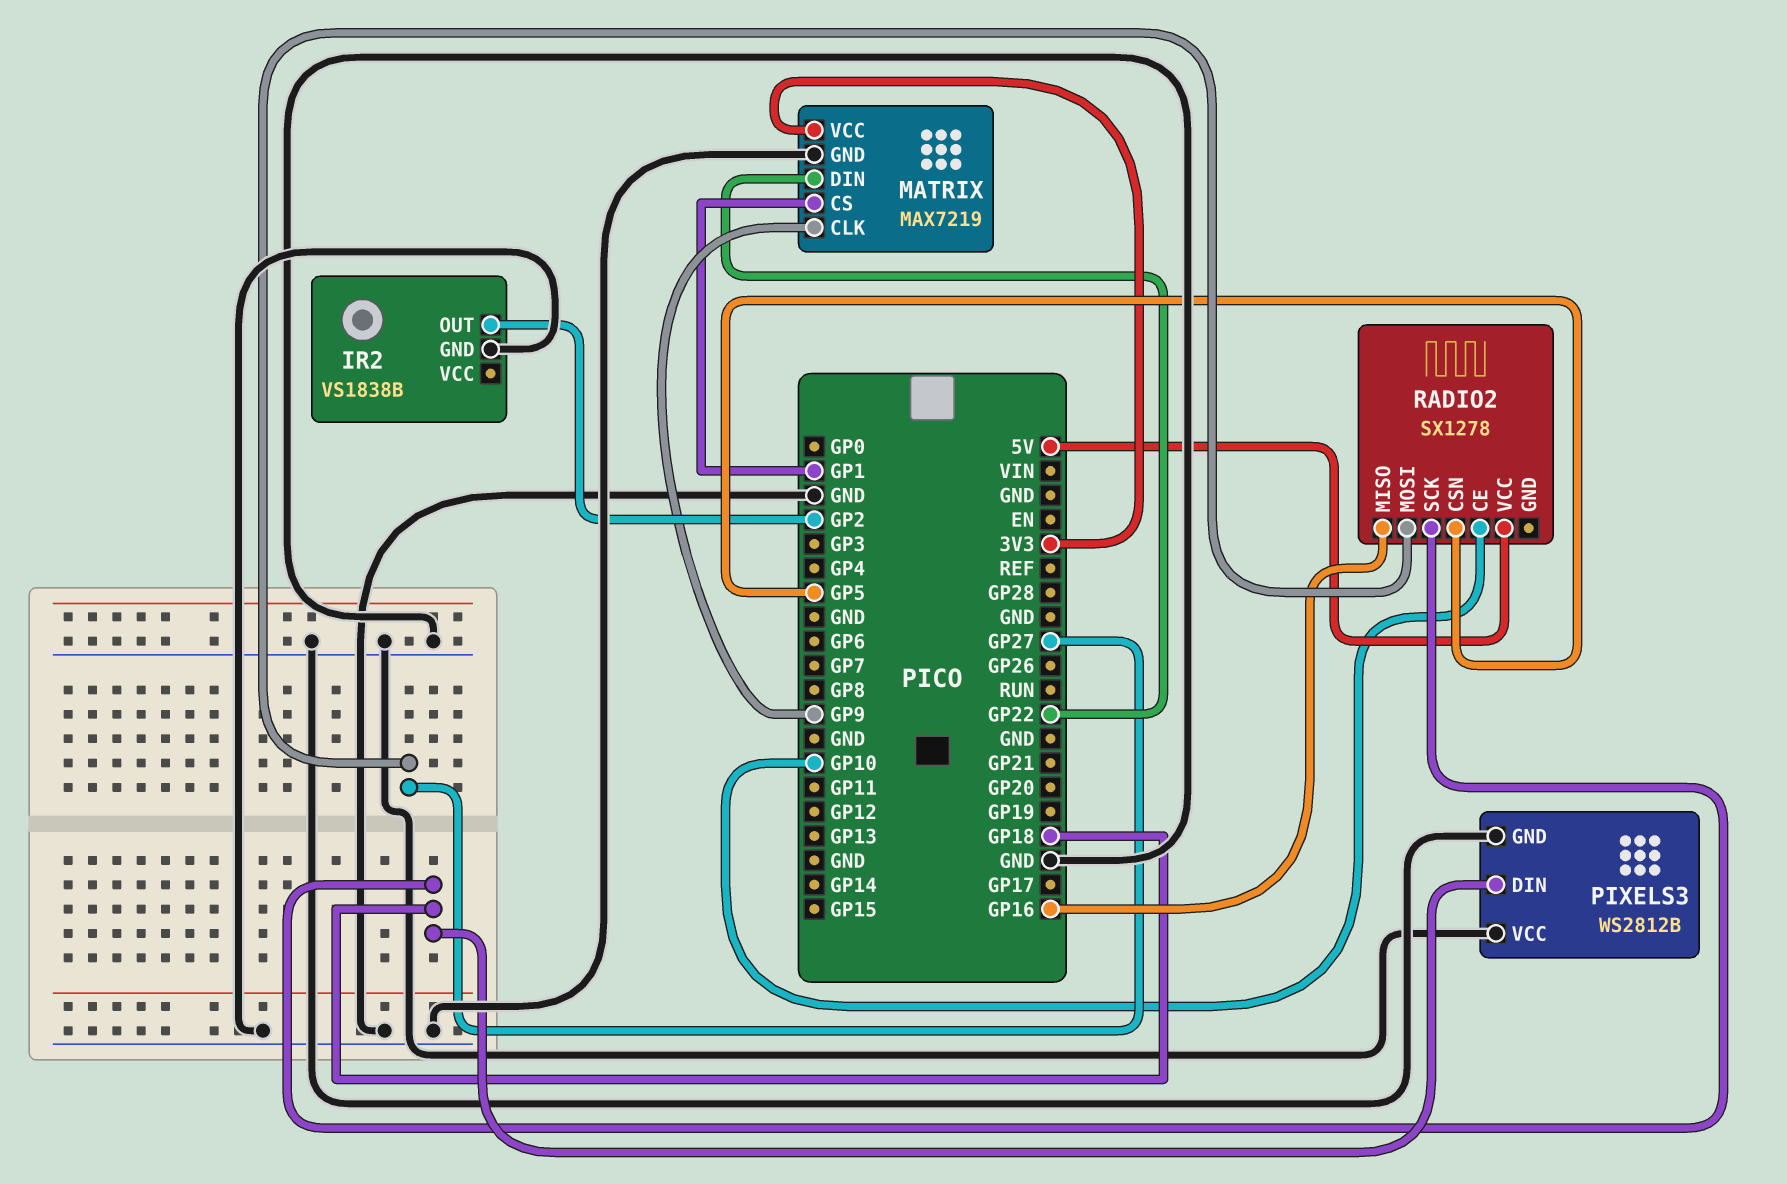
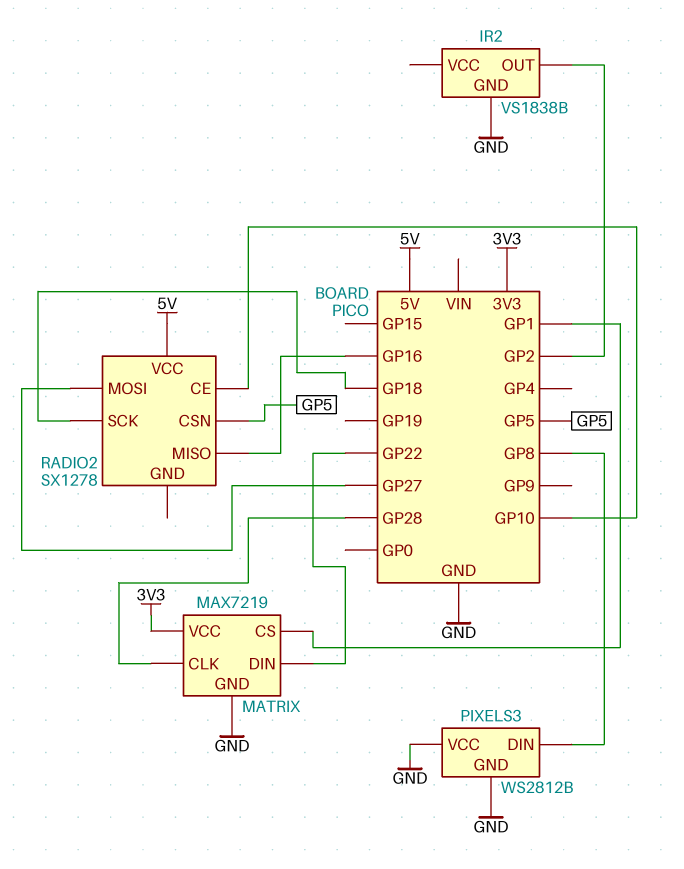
MATRIX pin CLK: GP9 -> GP28
PIXELS3 pin DIN: GP18 -> GP8

